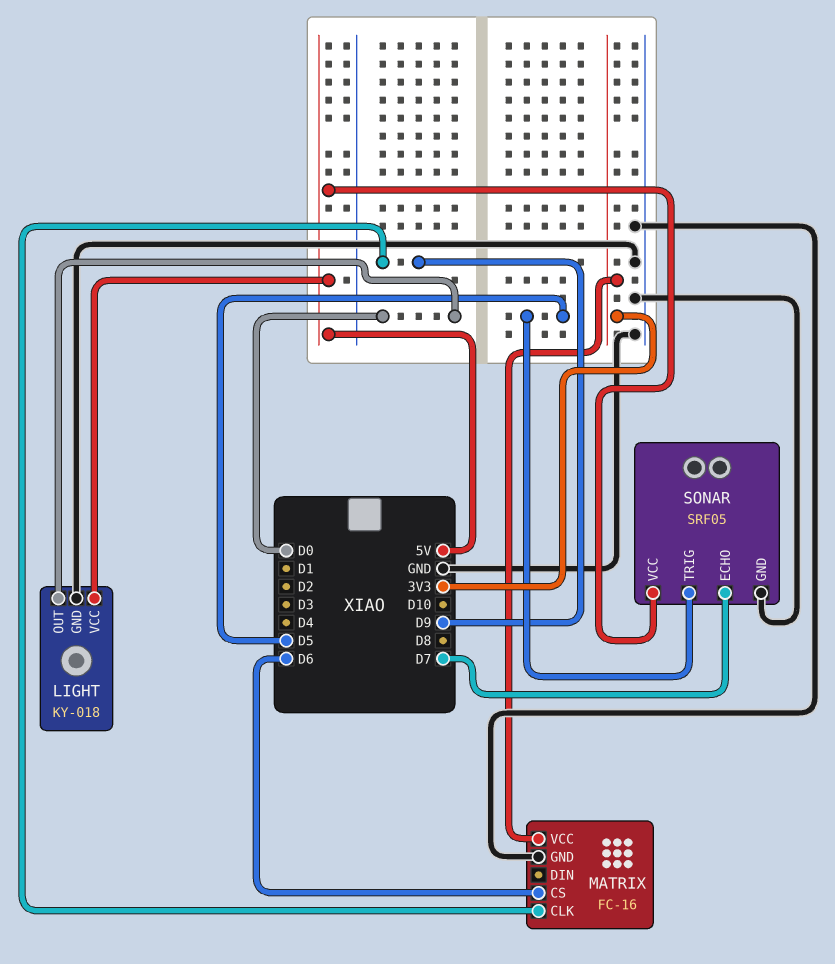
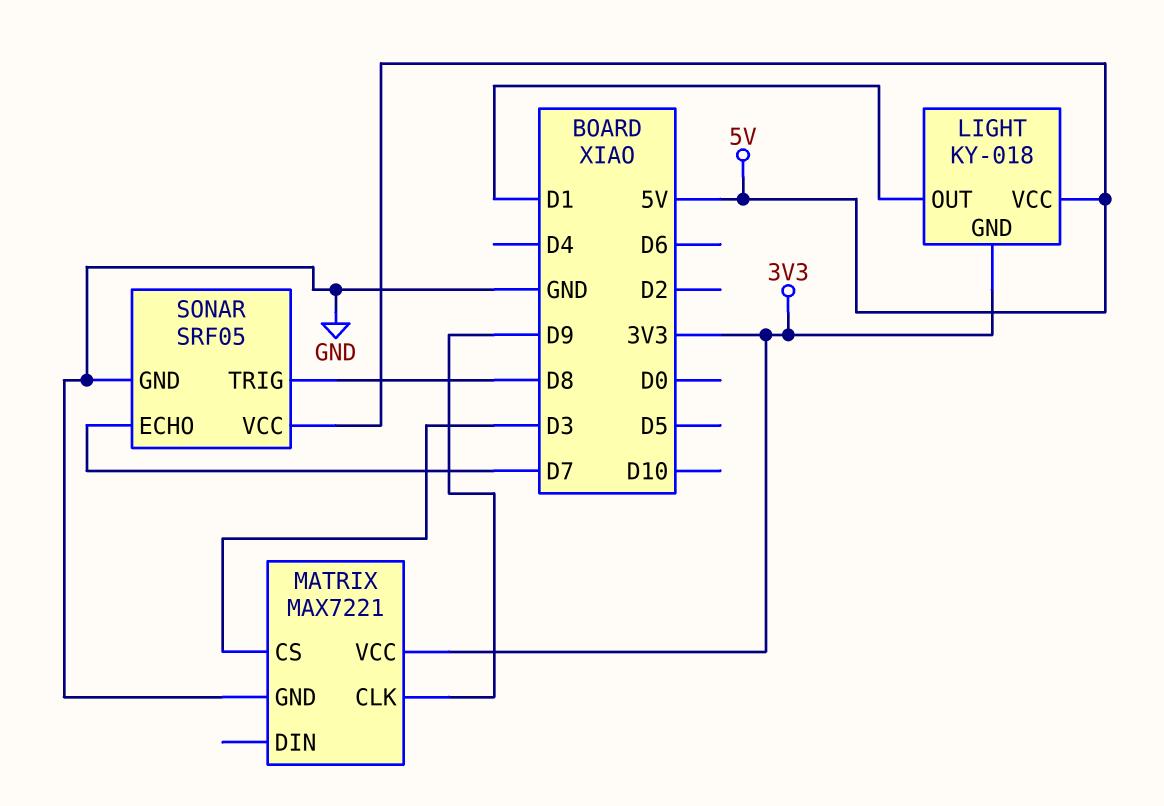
LIGHT pin GND: GND -> 3V3
LIGHT pin OUT: D0 -> D1
MATRIX: FC-16 -> MAX7221
MATRIX pin CS: D6 -> D3
SONAR pin TRIG: D5 -> D8

